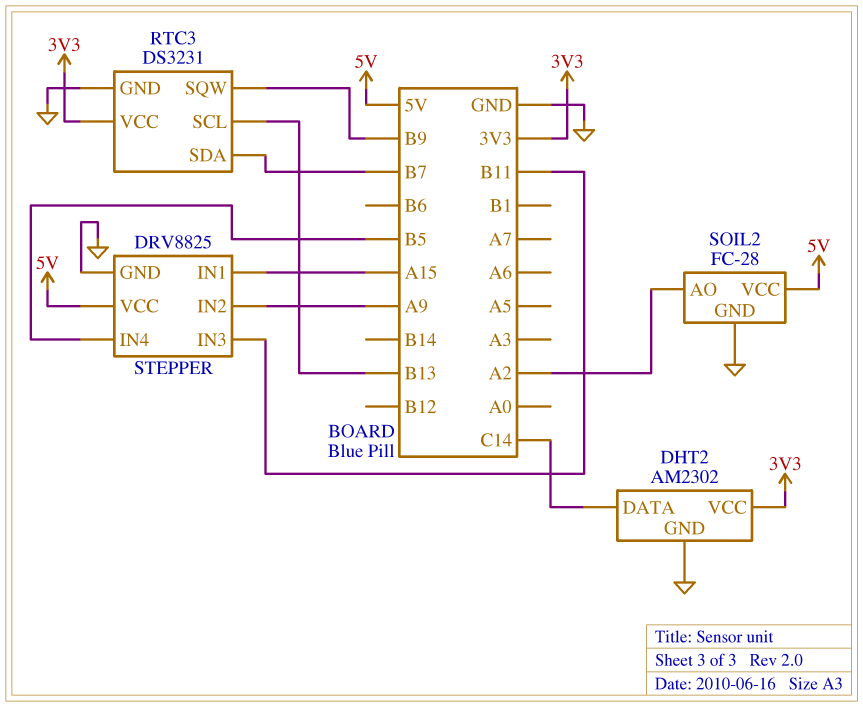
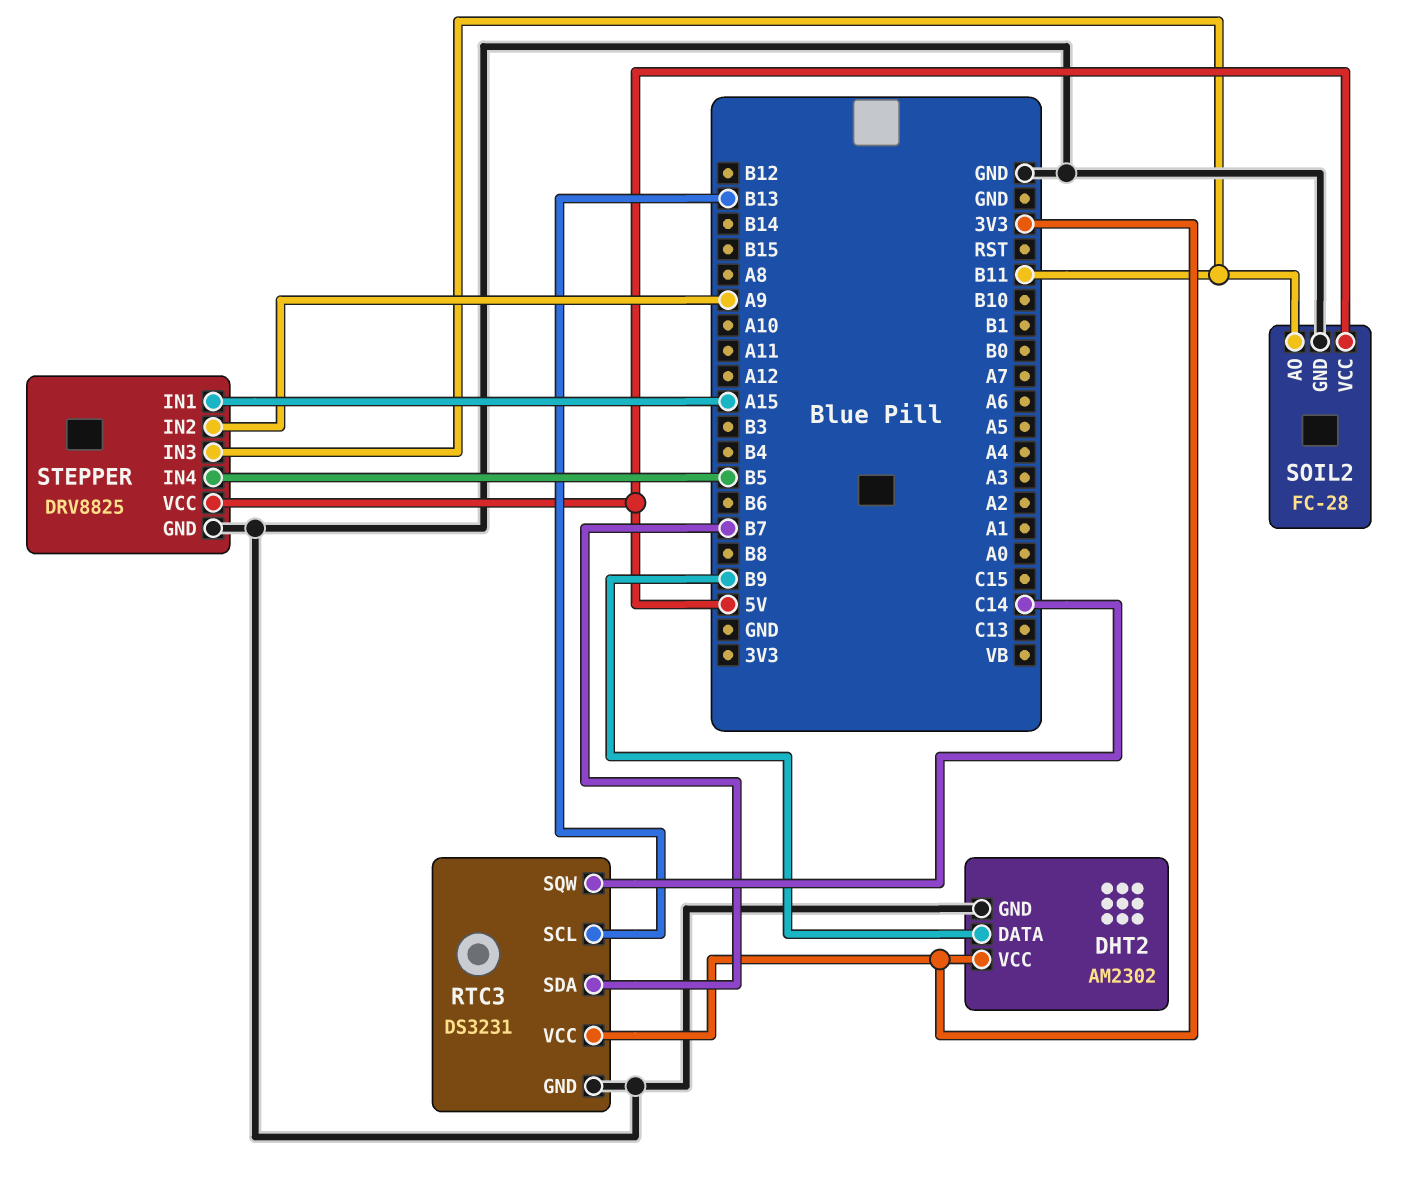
DHT2 pin DATA: C14 -> B9
RTC3 pin SQW: B9 -> C14
SOIL2 pin AO: A2 -> B11

